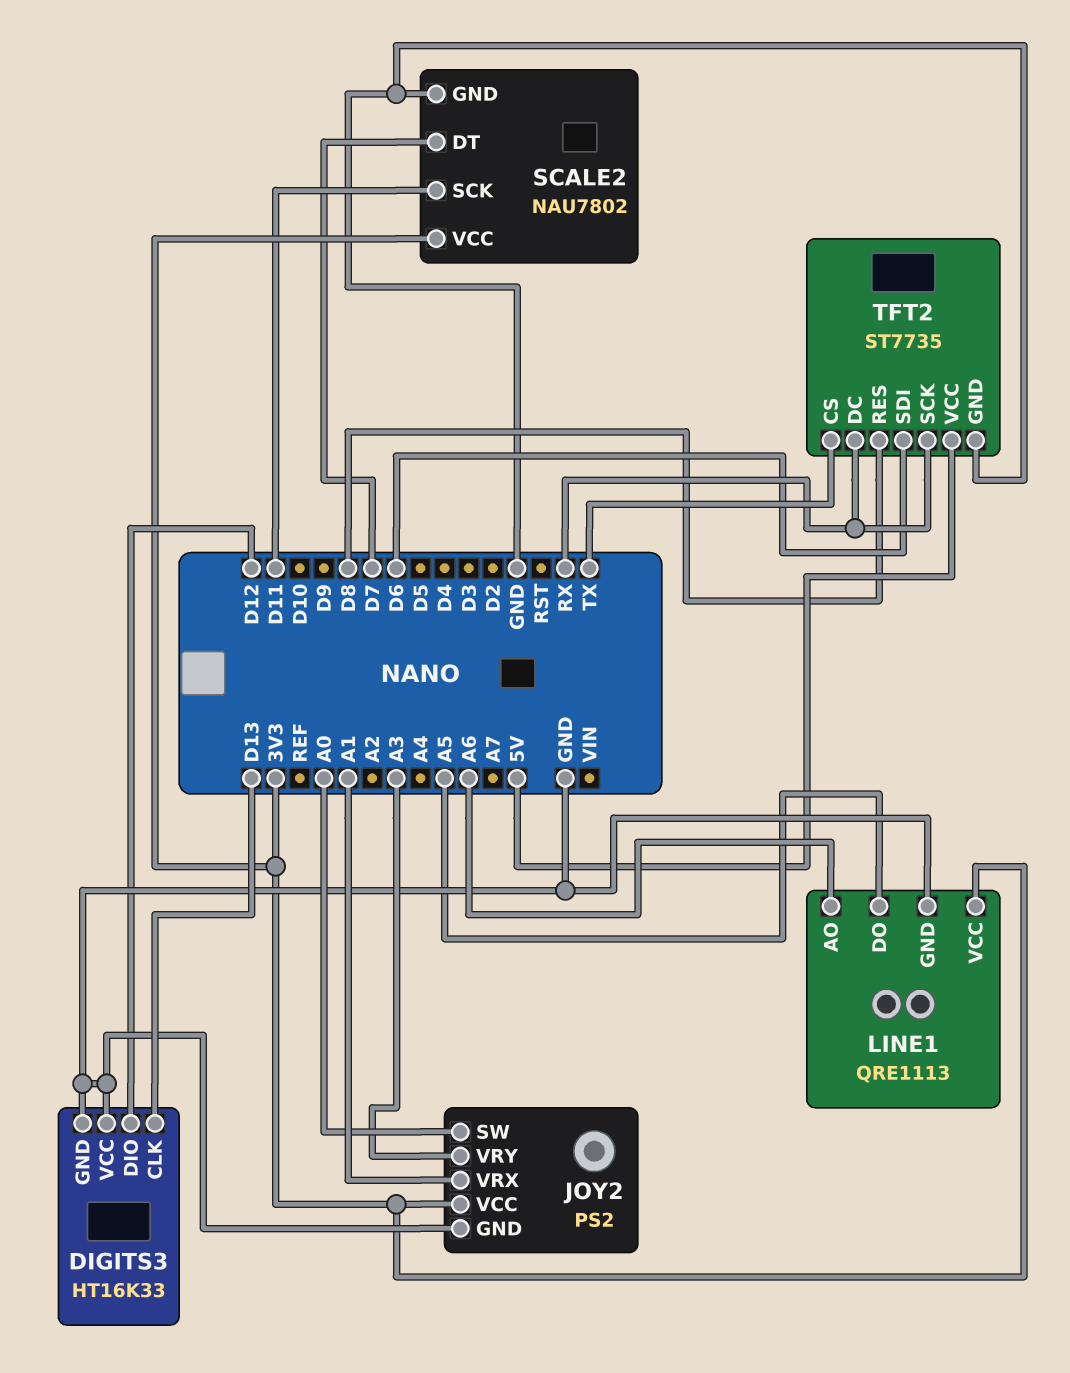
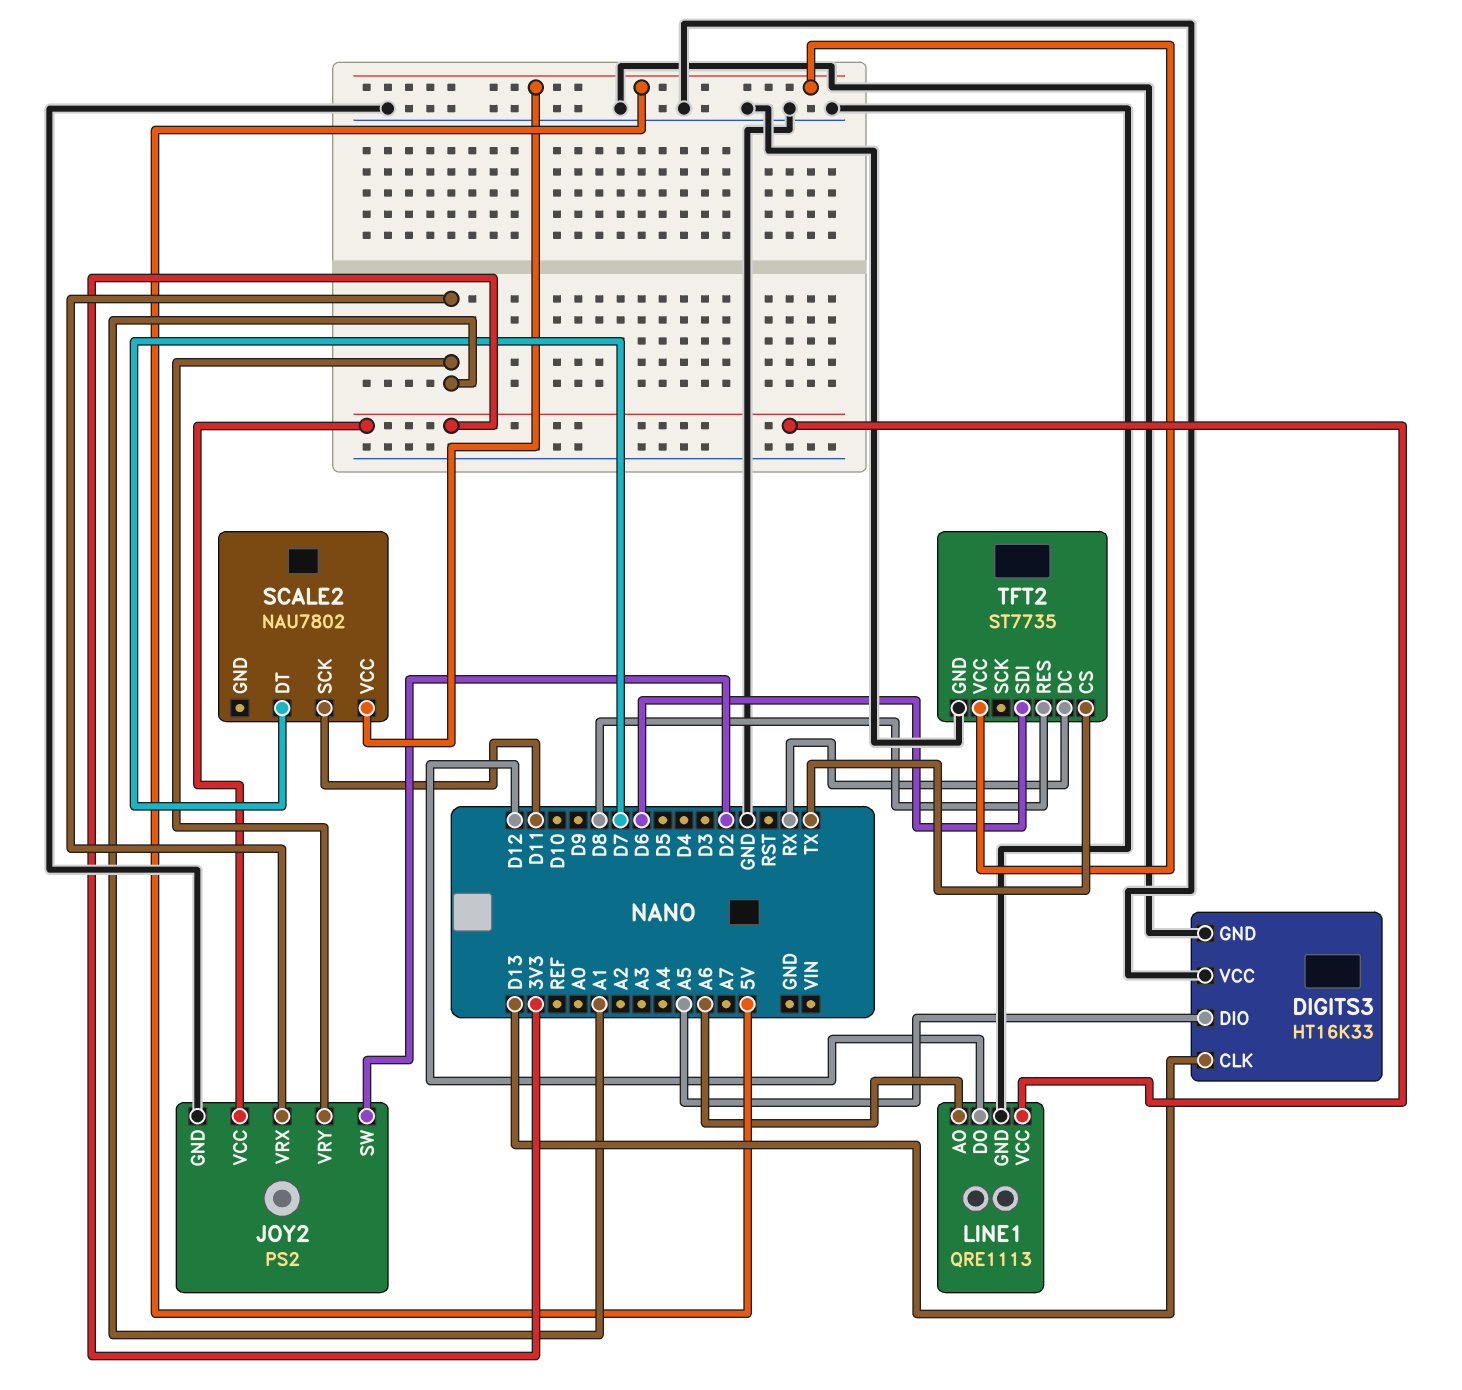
DIGITS3 pin DIO: D12 -> A5
JOY2 pin SW: A0 -> D2
JOY2 pin VRY: A3 -> A1
LINE1 pin DO: A5 -> D12
SCALE2 pin GND: GND -> none
SCALE2 pin VCC: 3V3 -> 5V
TFT2 pin SCK: RX -> none

